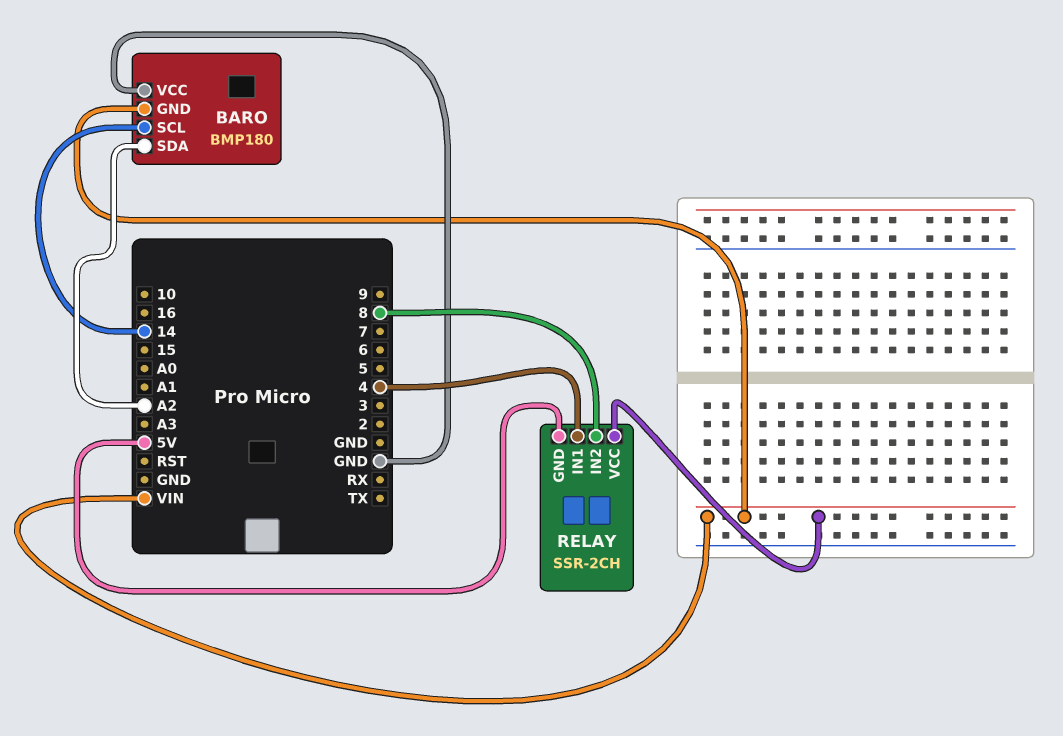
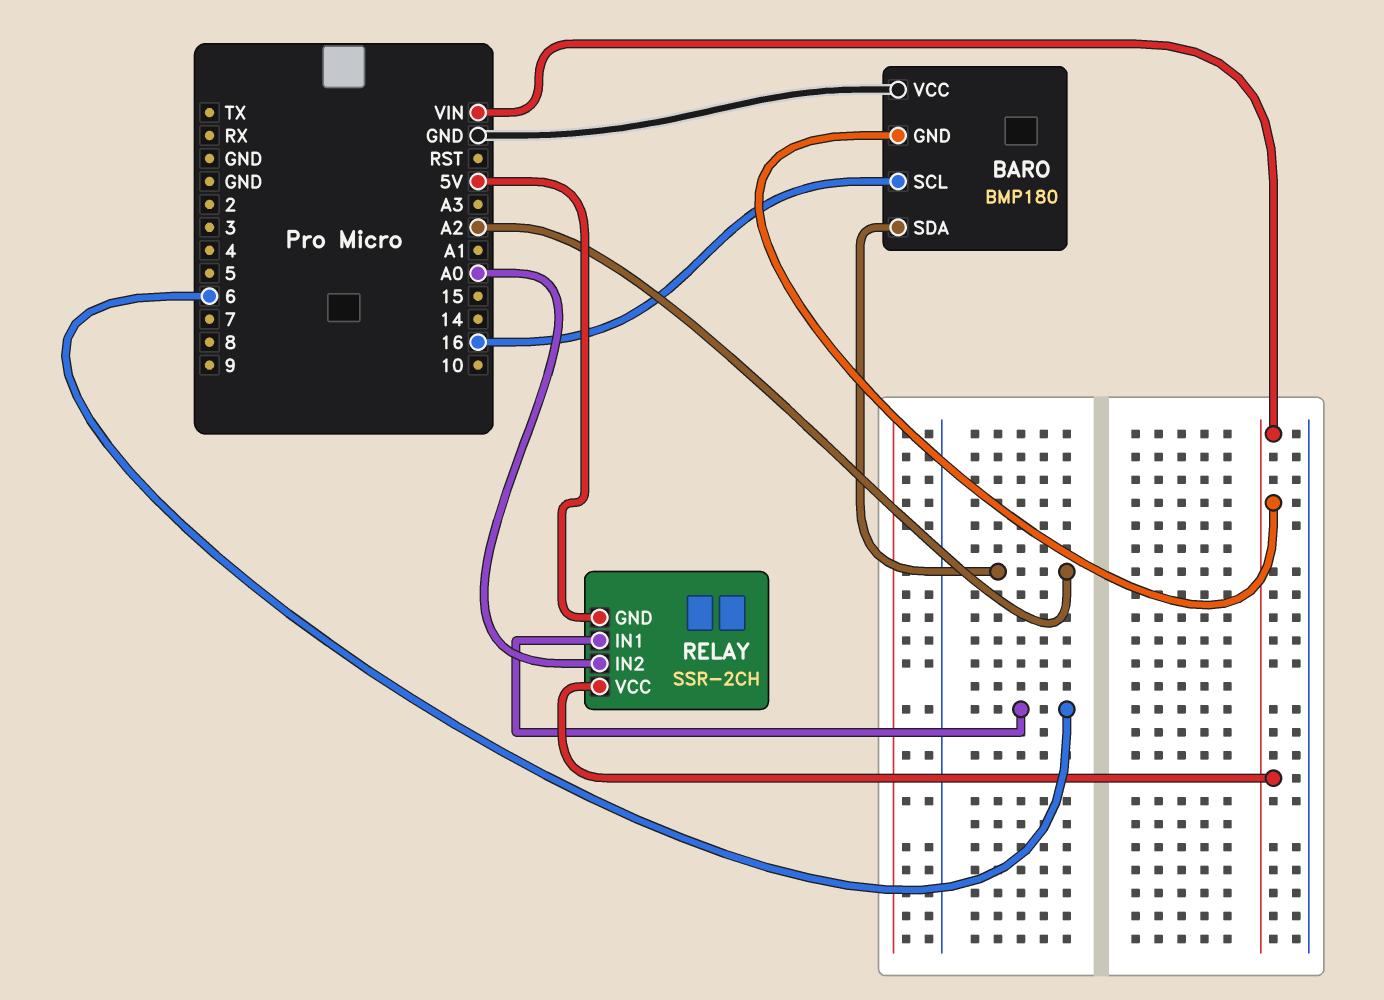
BARO pin SCL: 14 -> 16
RELAY pin IN1: 4 -> 6
RELAY pin IN2: 8 -> A0

